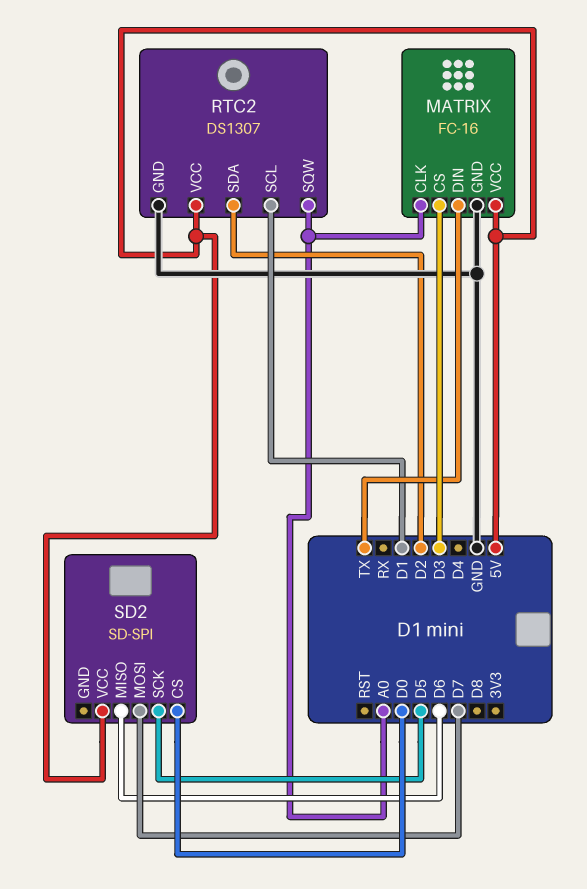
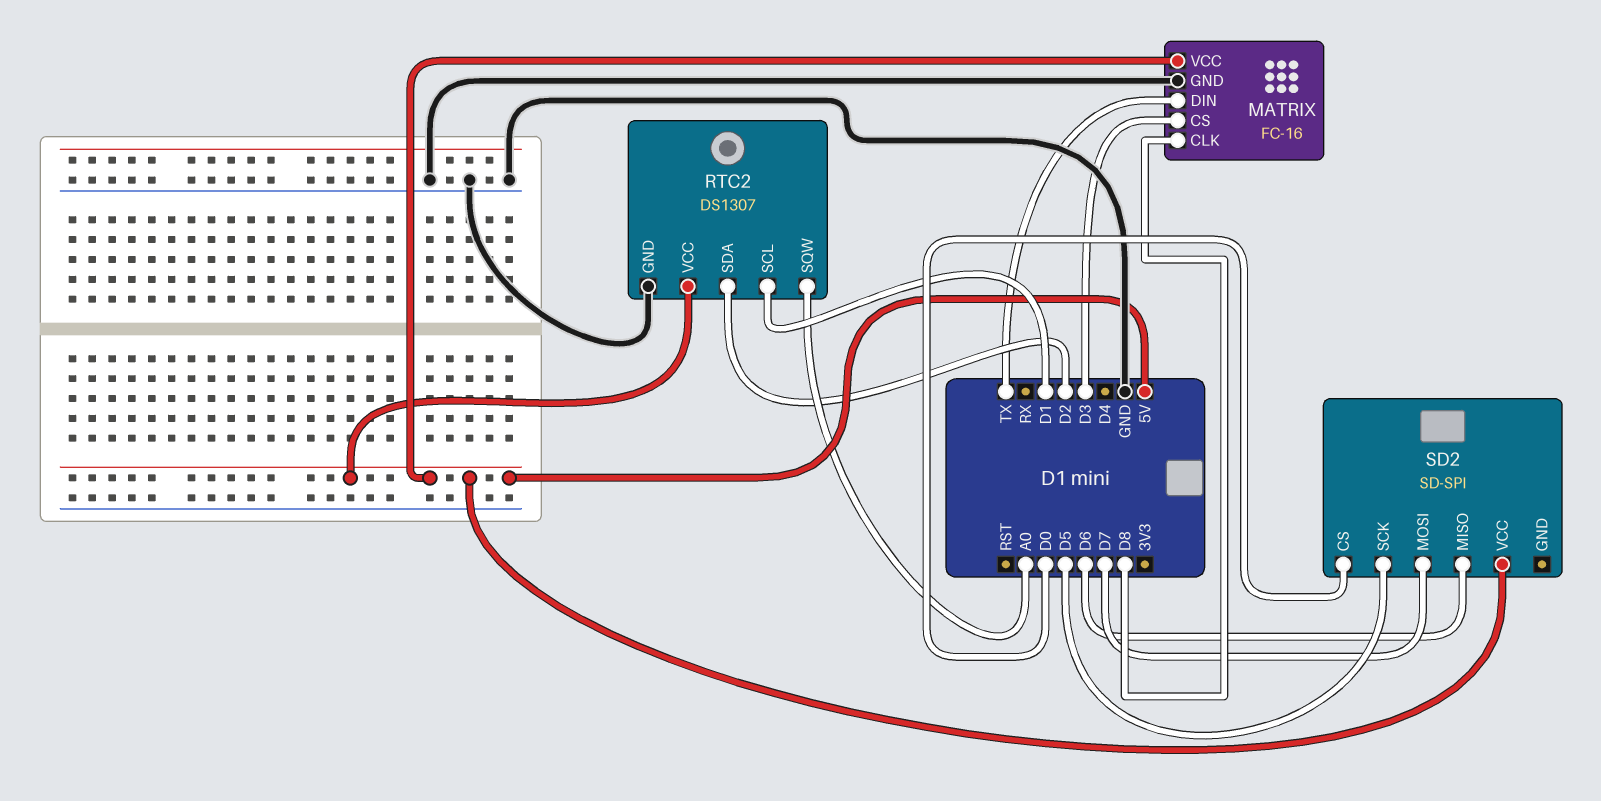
MATRIX pin CLK: A0 -> D8

